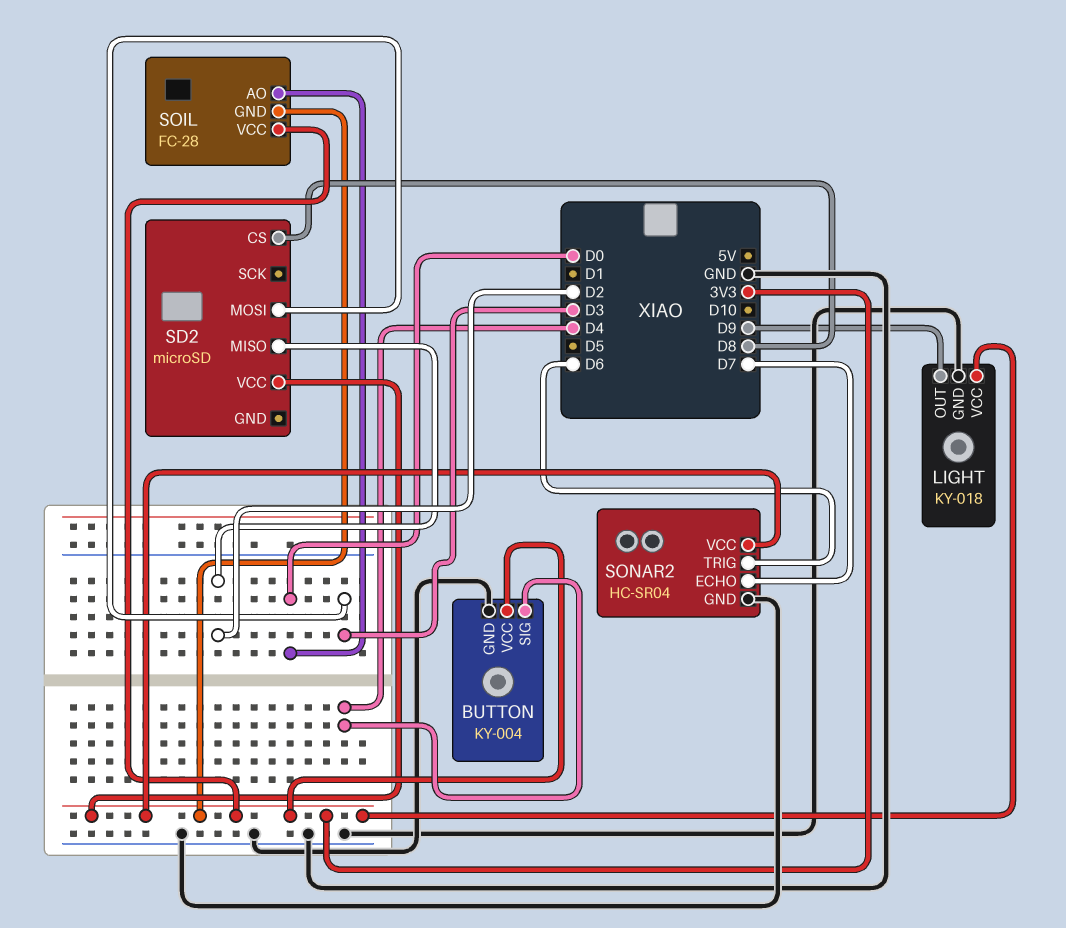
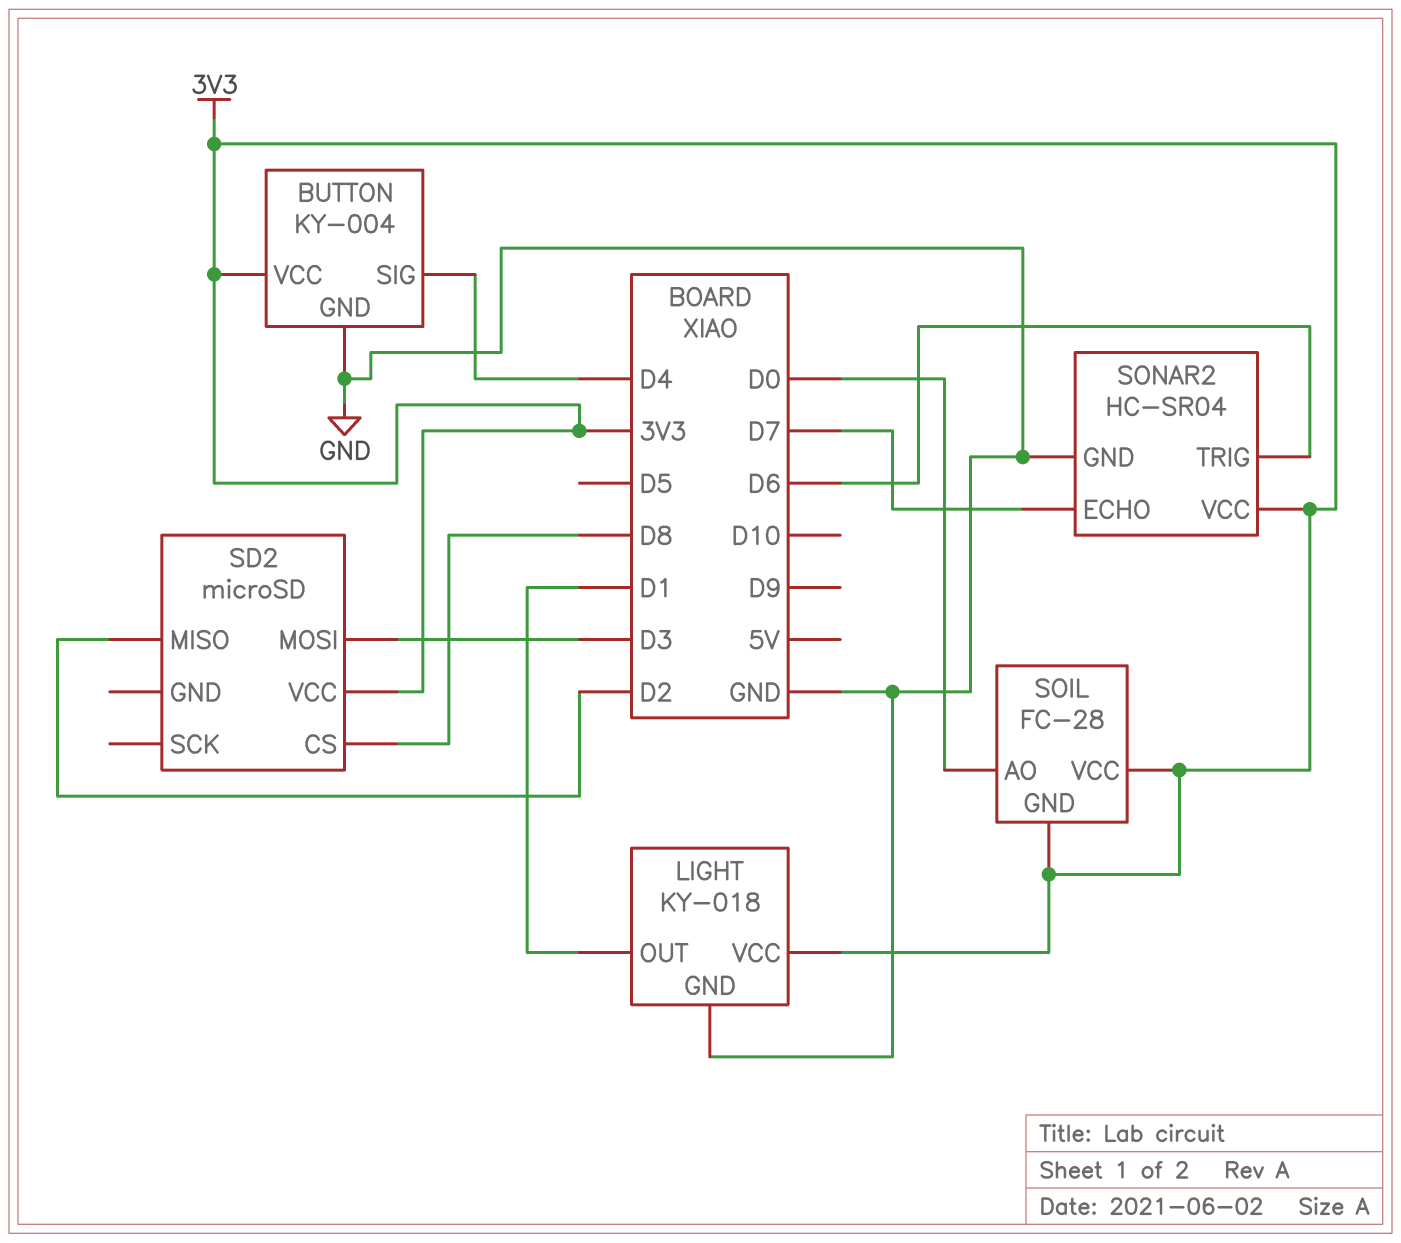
LIGHT pin OUT: D9 -> D1

